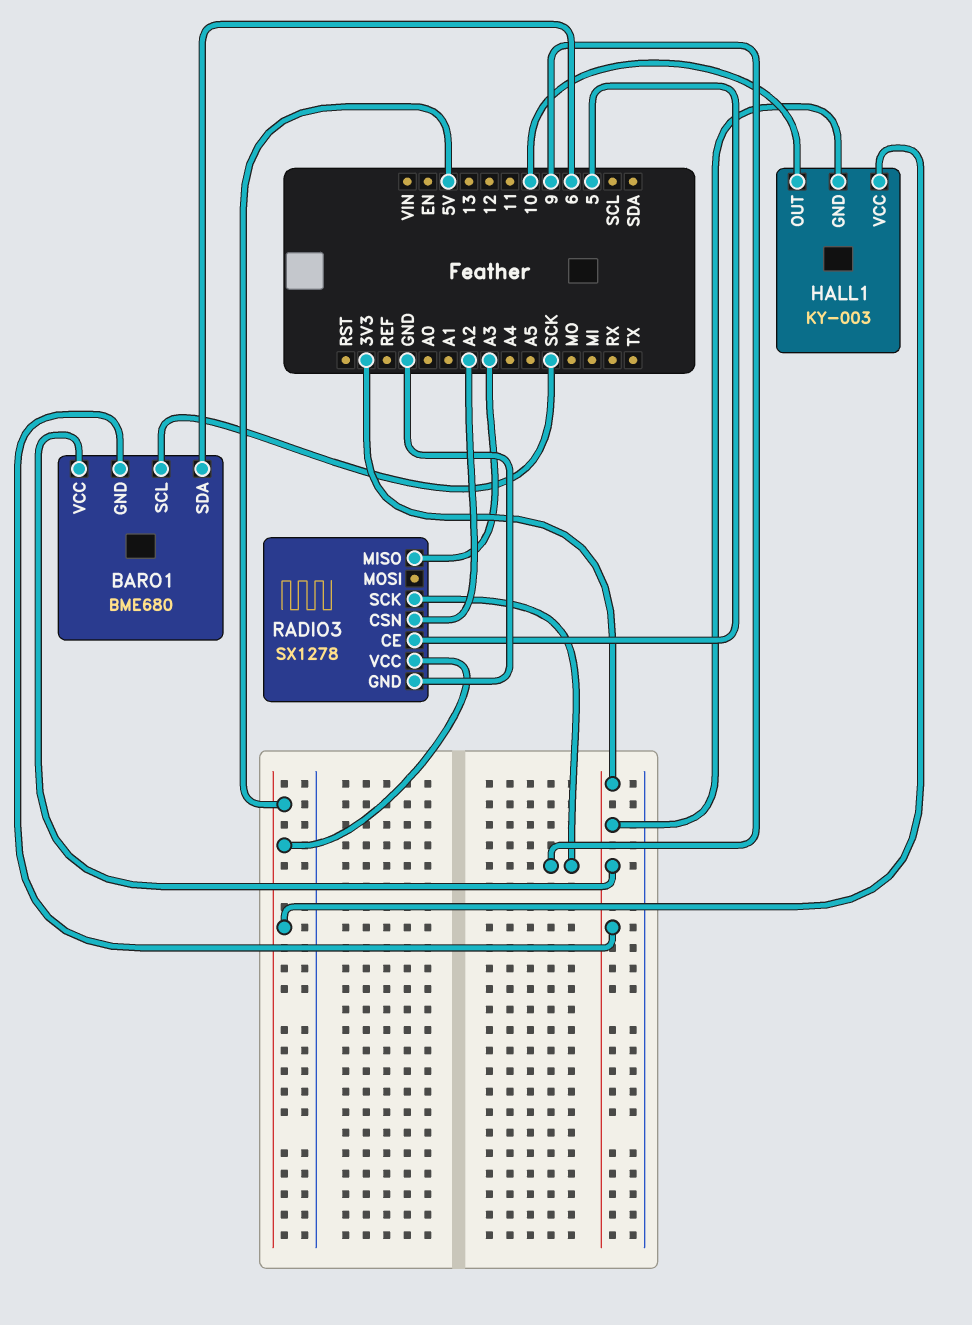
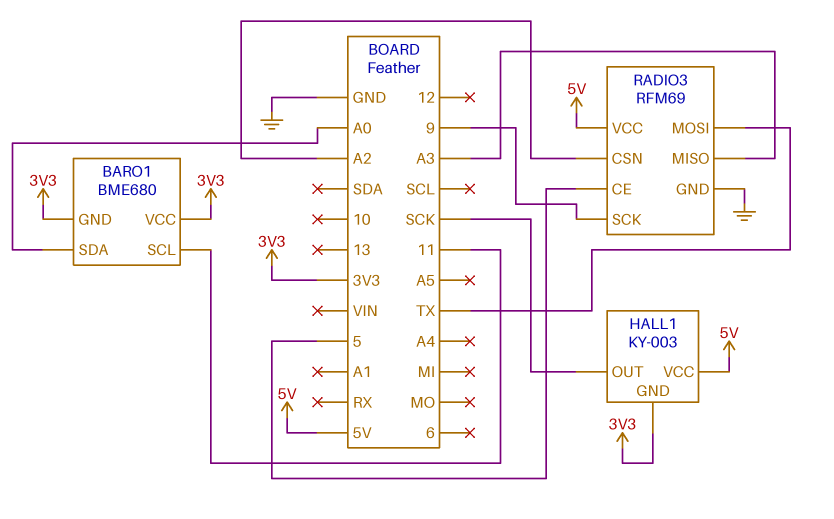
BARO1 pin SCL: SCK -> 11
BARO1 pin SDA: 6 -> A0
HALL1 pin OUT: 10 -> SCK
RADIO3: SX1278 -> RFM69
RADIO3 pin MOSI: none -> TX

